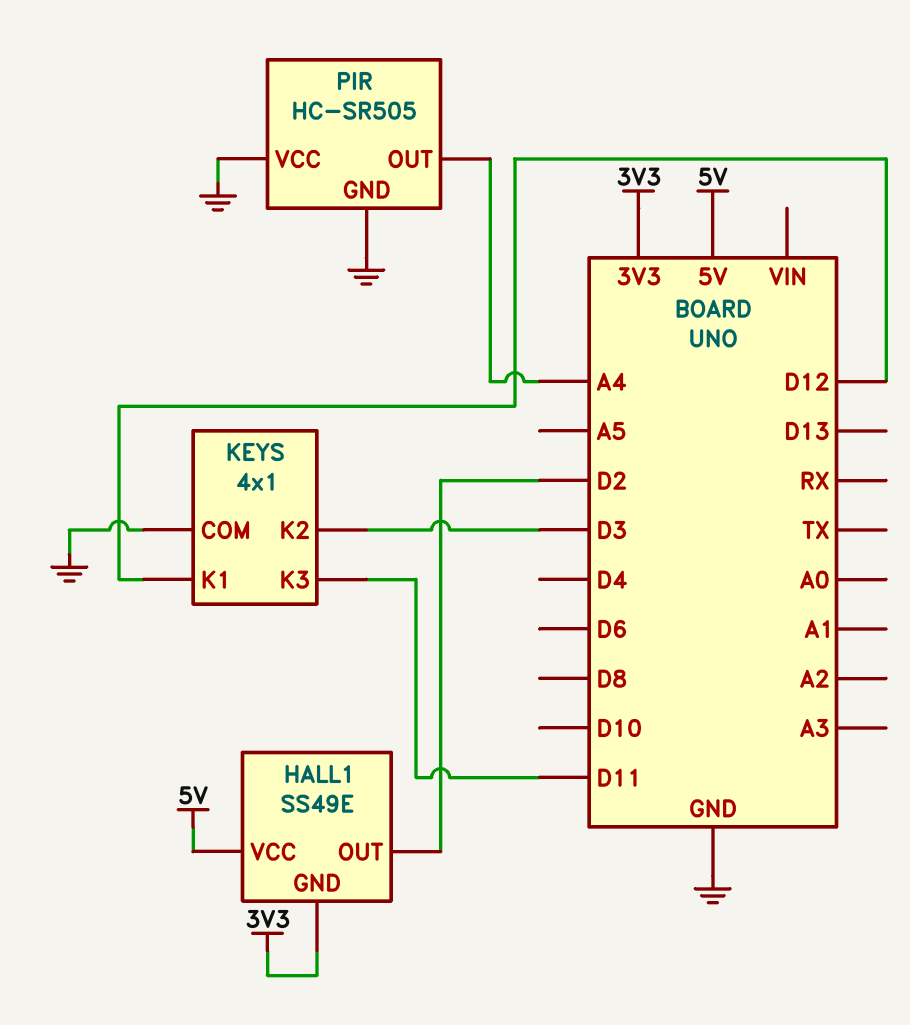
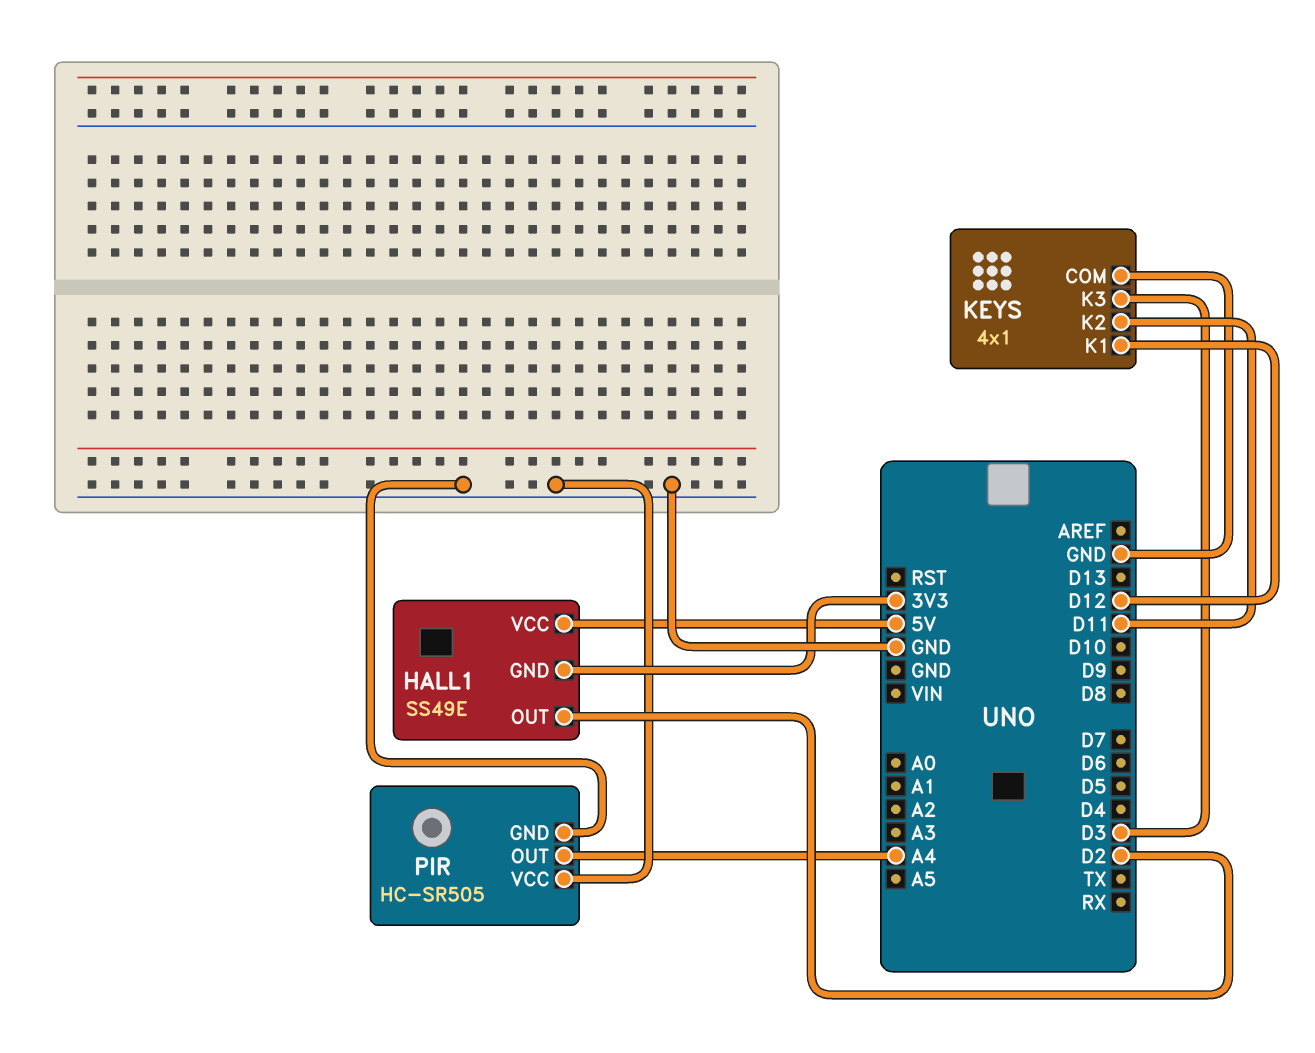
KEYS pin K2: D3 -> D11
KEYS pin K3: D11 -> D3

